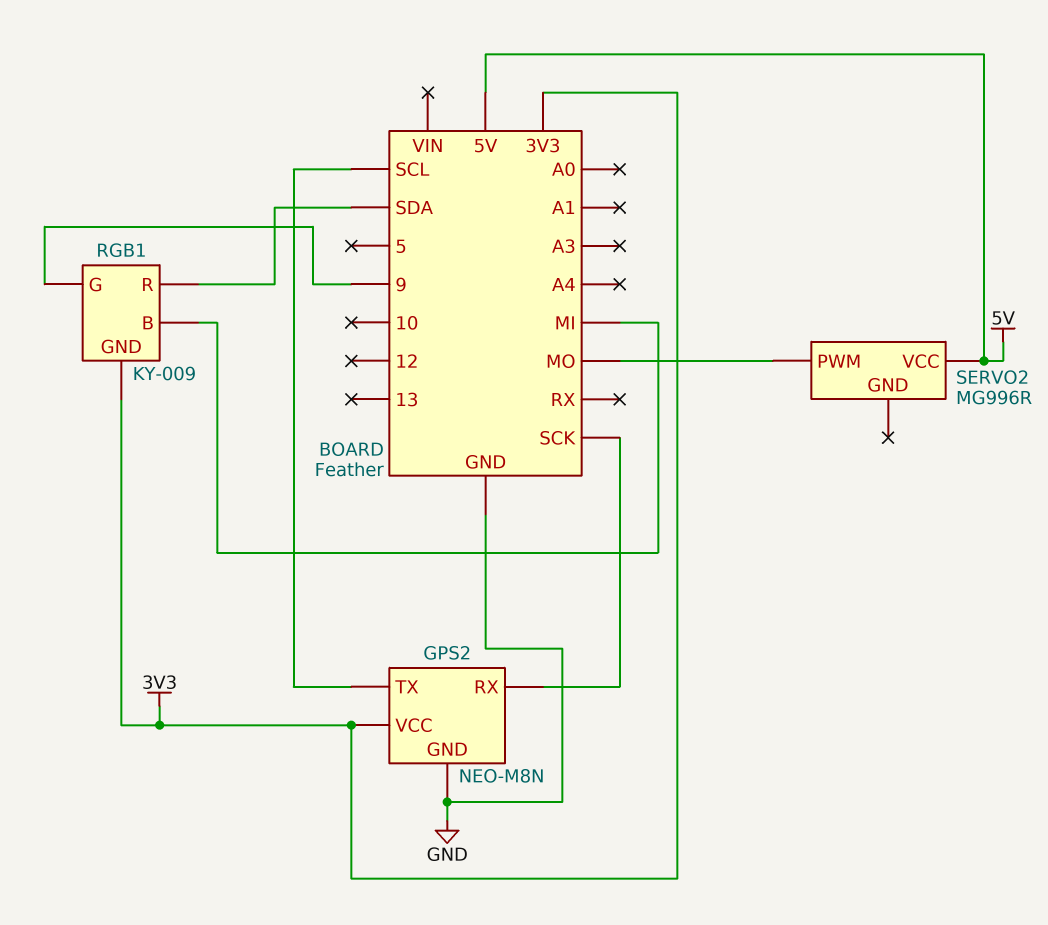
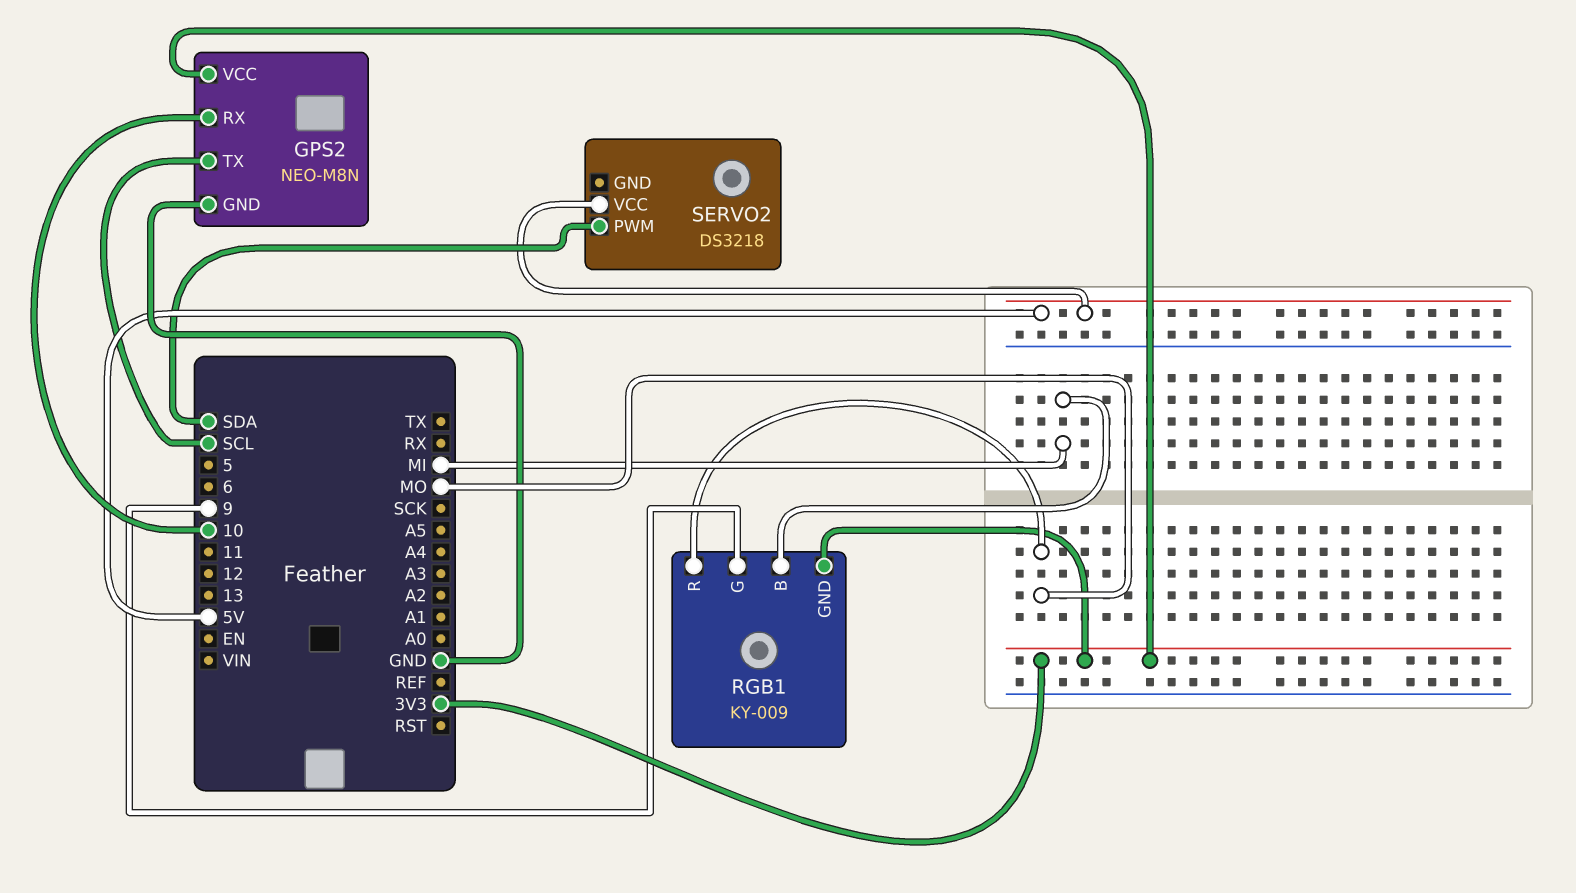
GPS2 pin RX: SCK -> 10
RGB1 pin R: SDA -> MO
SERVO2: MG996R -> DS3218
SERVO2 pin PWM: MO -> SDA

